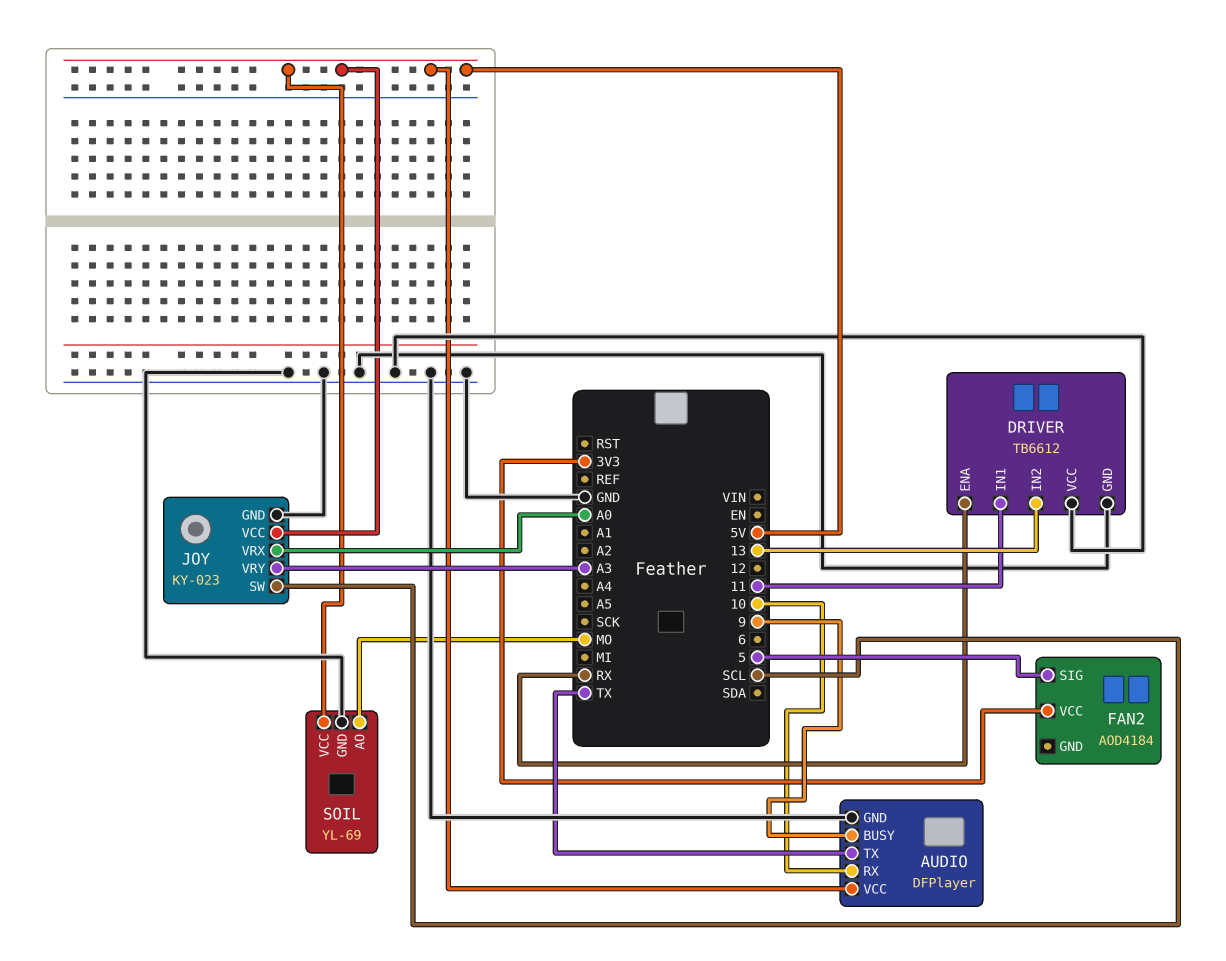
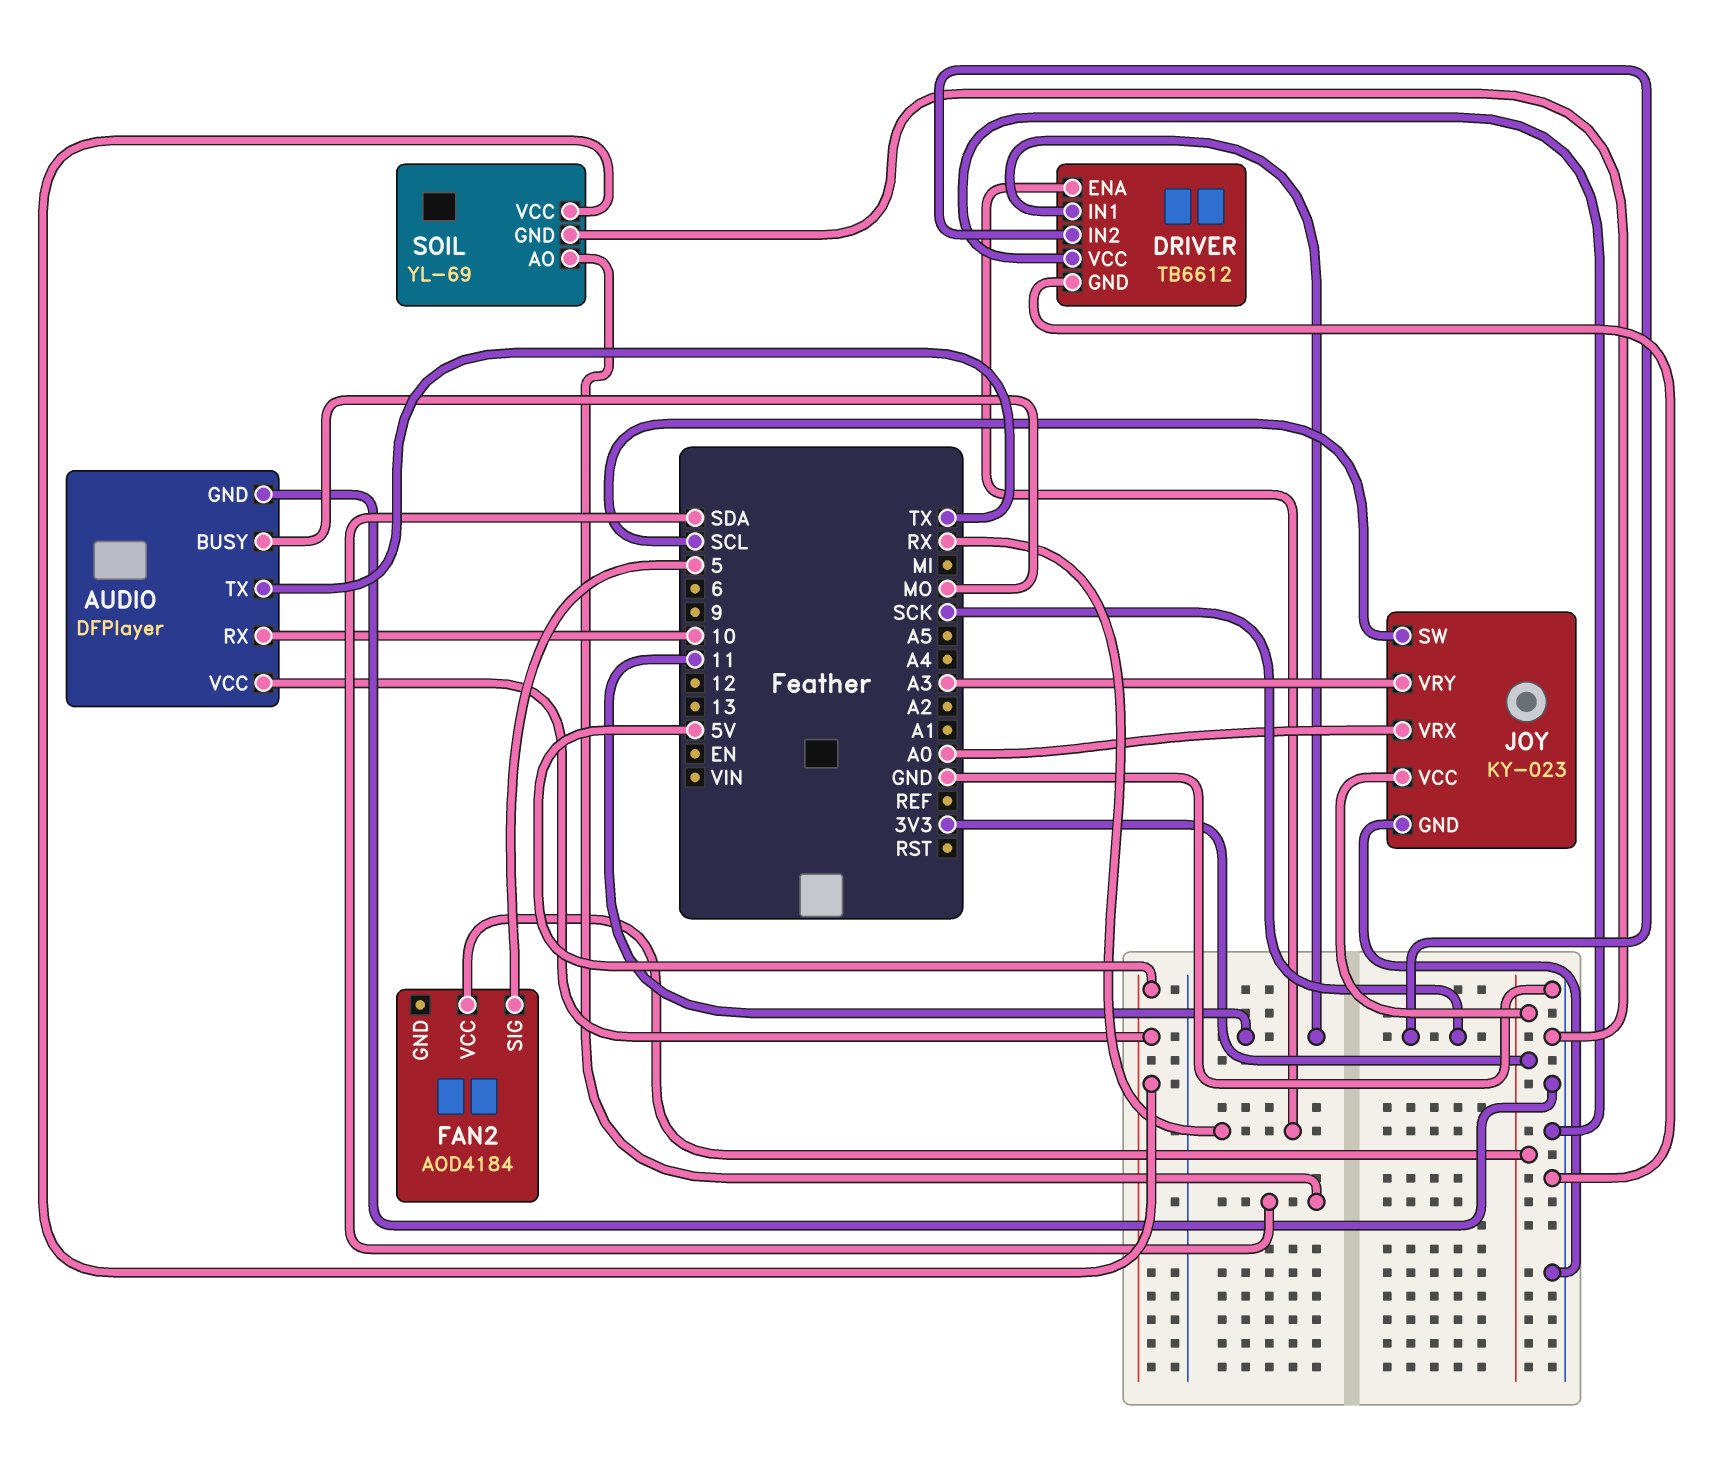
AUDIO pin BUSY: 9 -> MO
DRIVER pin IN2: 13 -> SCK
JOY pin VCC: 5V -> 3V3
SOIL pin AO: MO -> SDA

